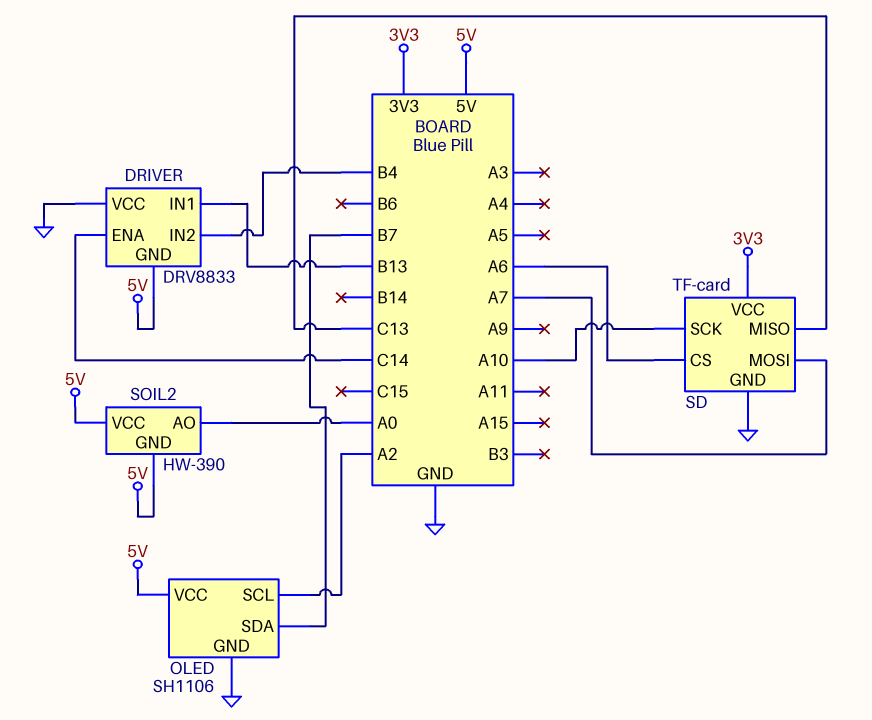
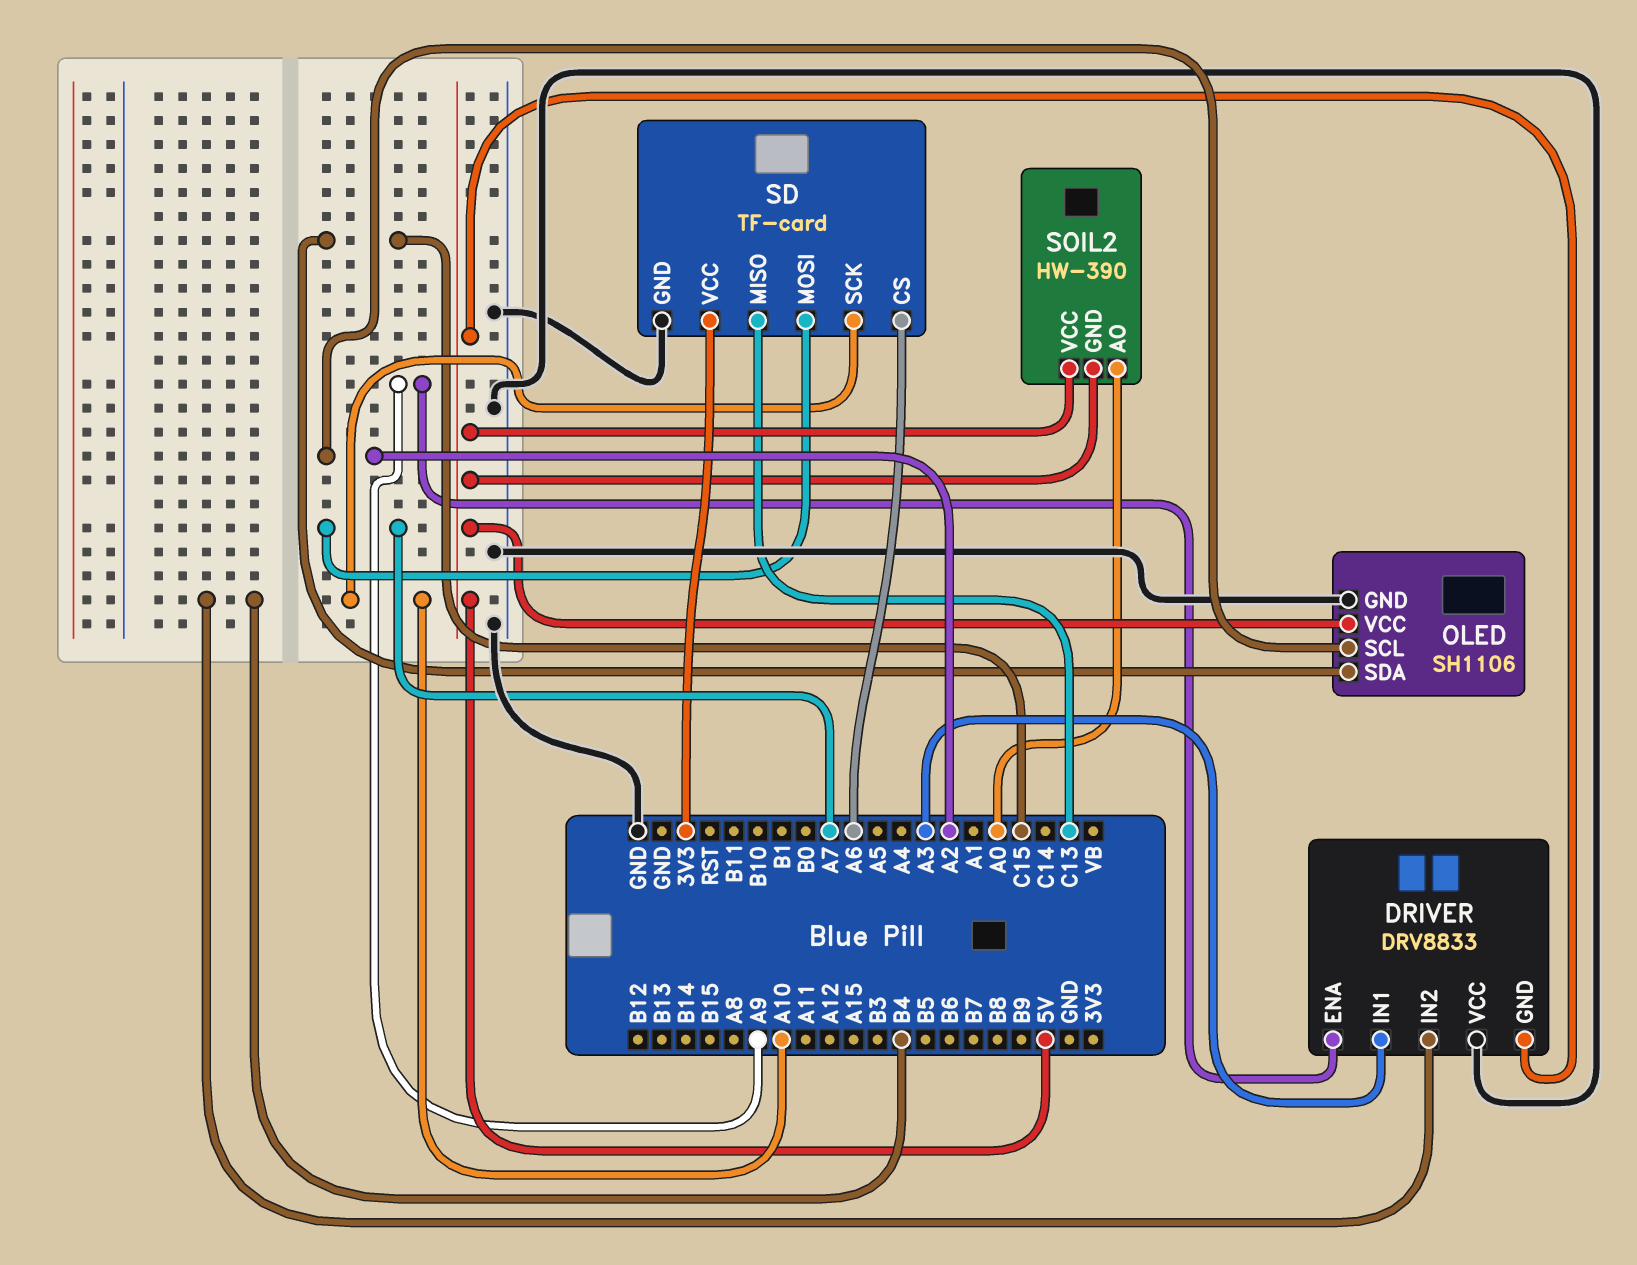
DRIVER pin ENA: C14 -> A9
DRIVER pin IN1: B13 -> A3
OLED pin SDA: B7 -> C15

